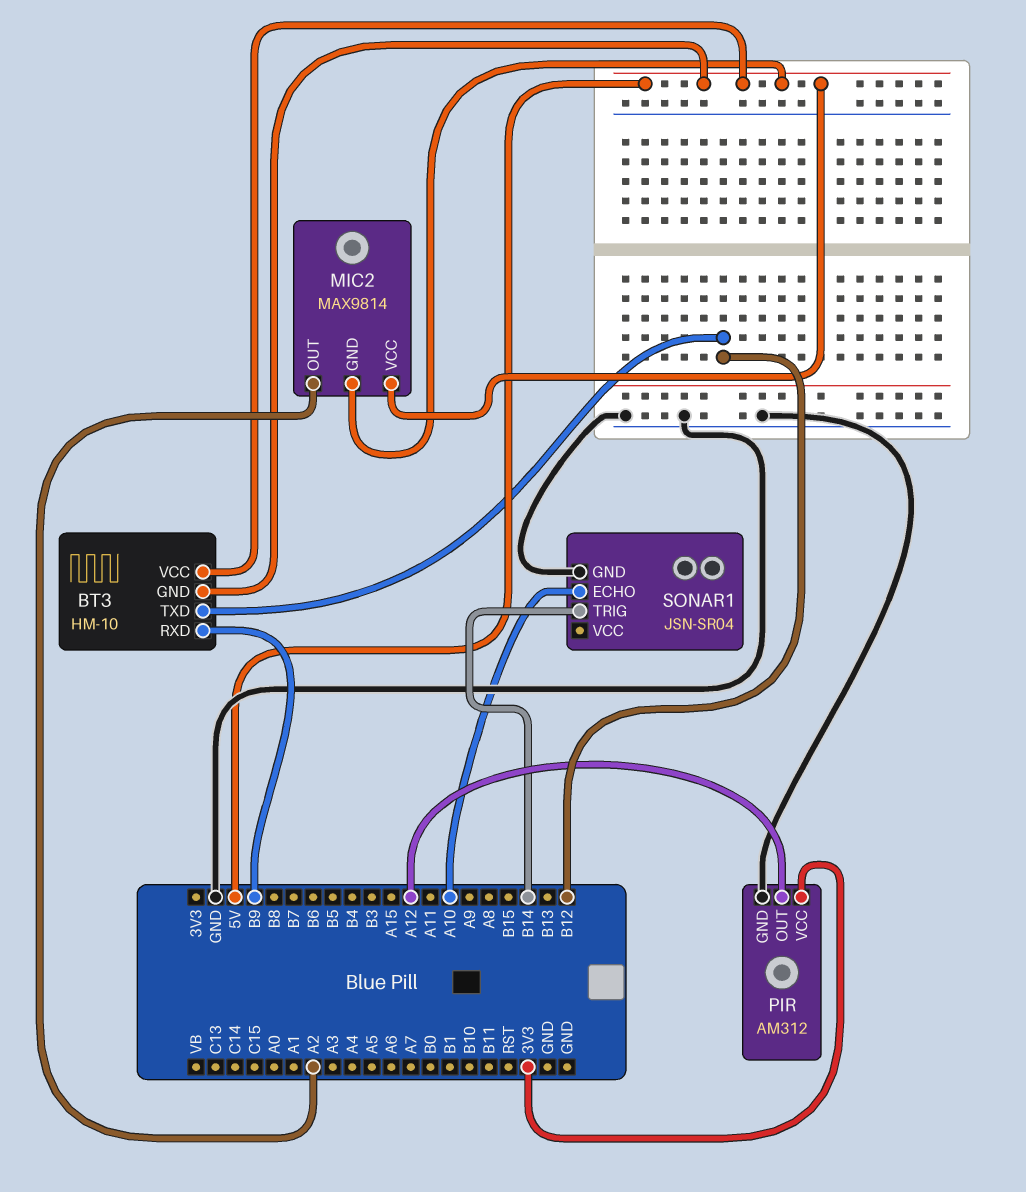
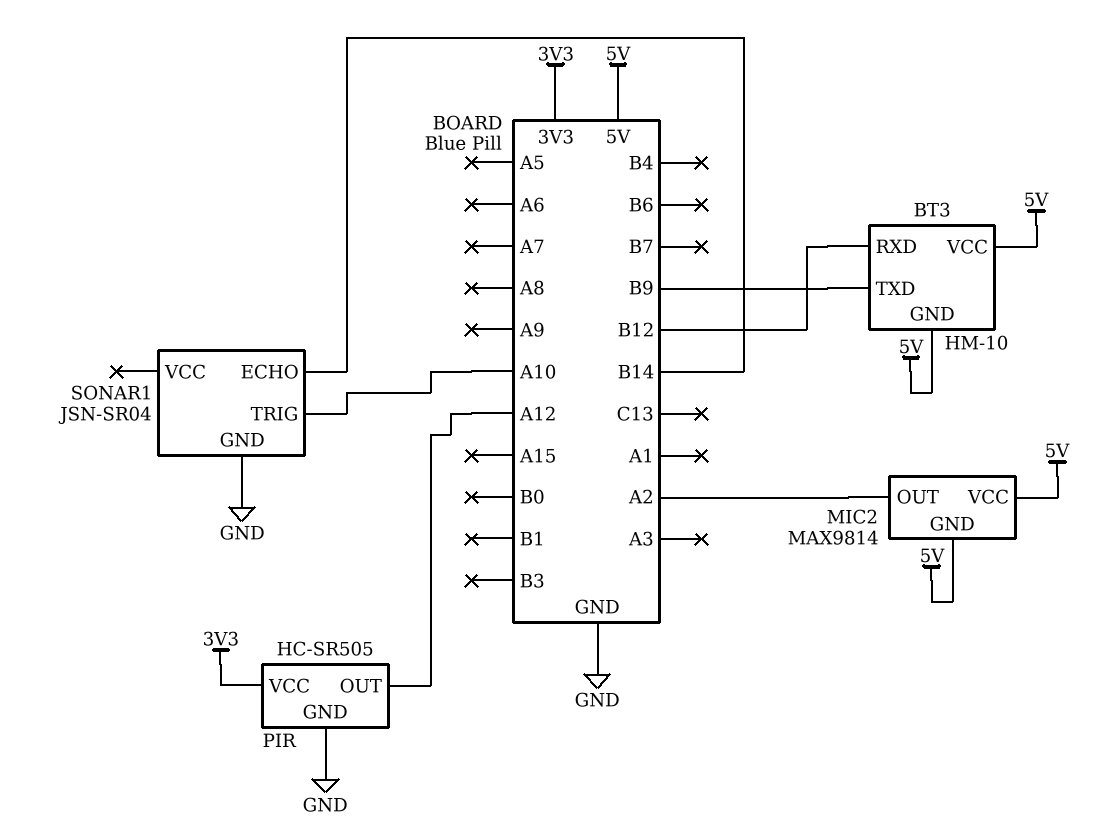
BT3 pin RXD: B9 -> B12
BT3 pin TXD: B12 -> B9
PIR: AM312 -> HC-SR505
SONAR1 pin ECHO: A10 -> B14
SONAR1 pin TRIG: B14 -> A10

